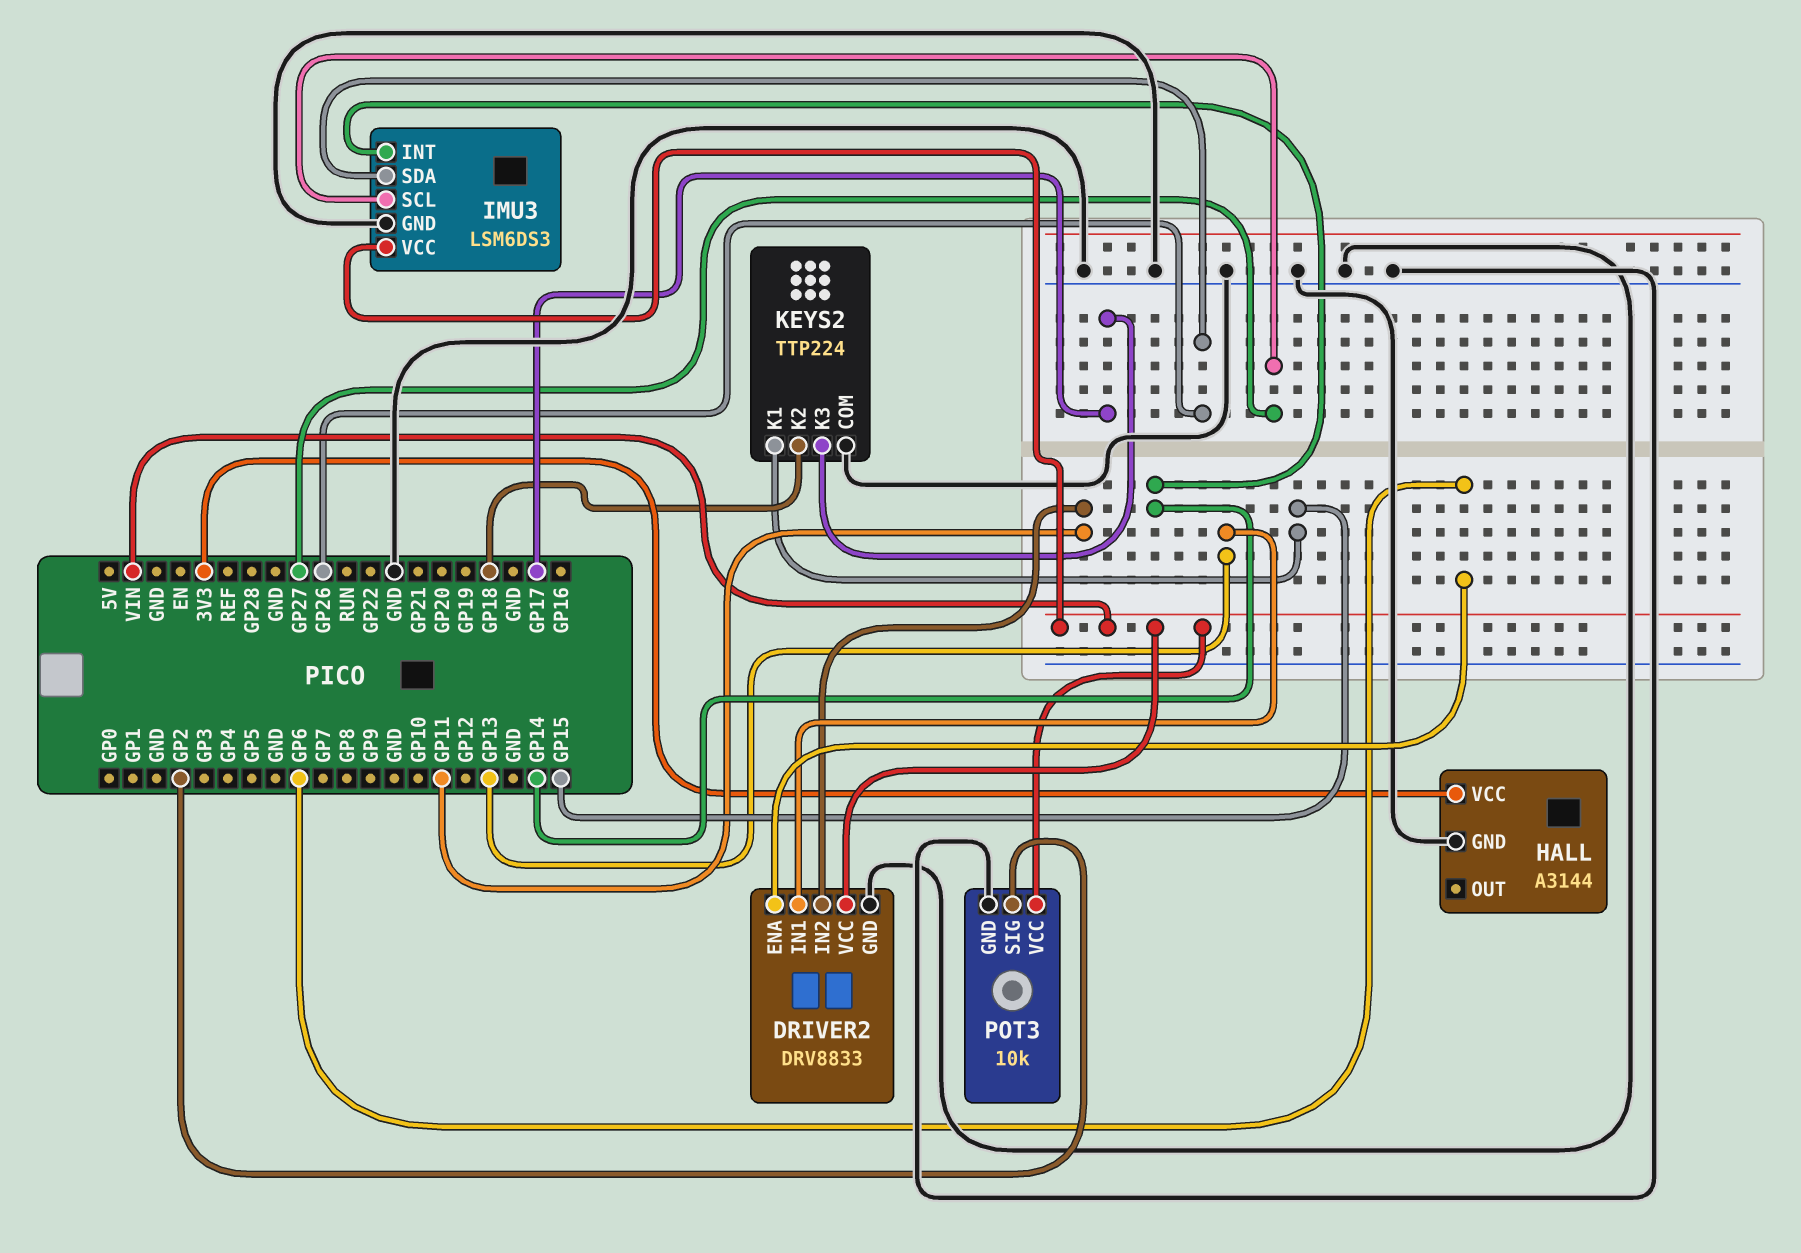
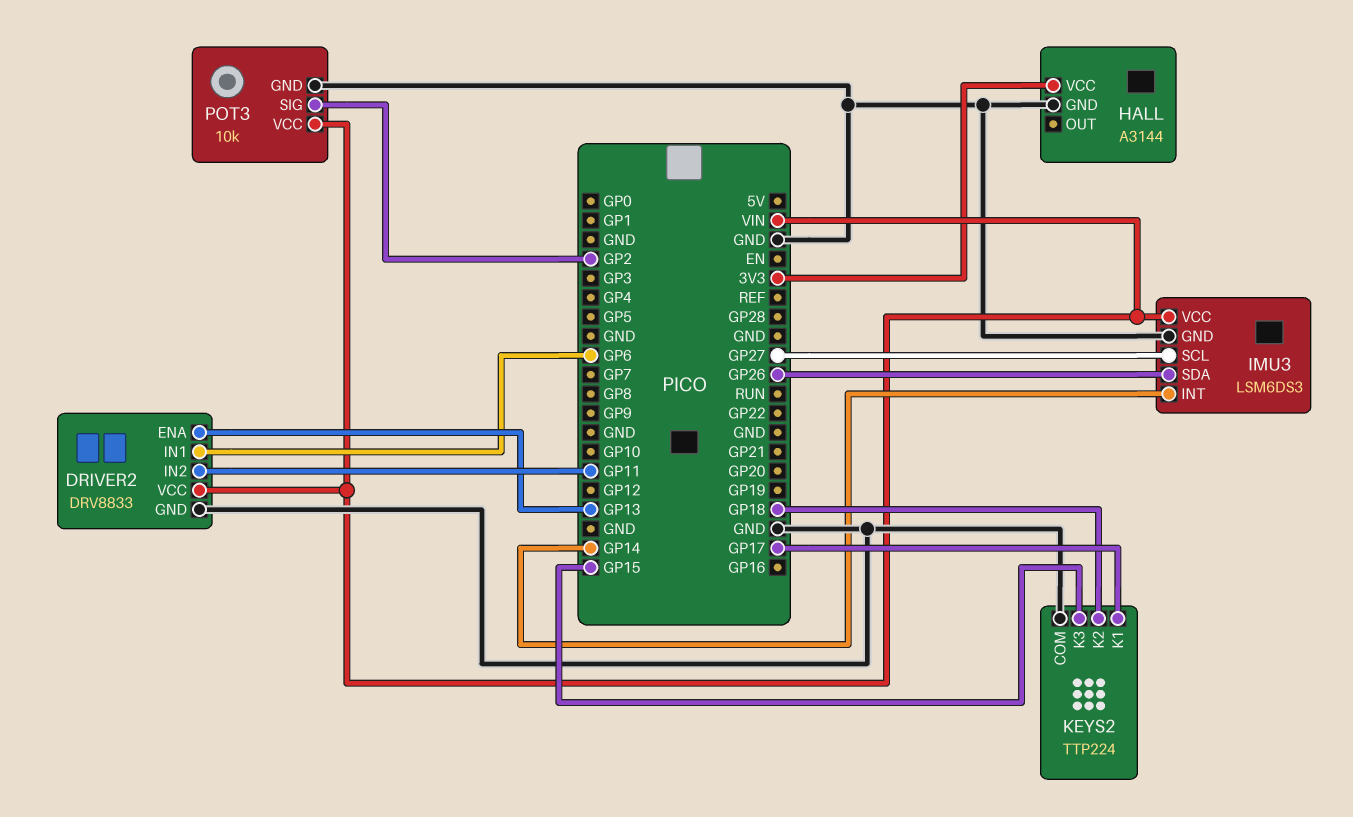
DRIVER2 pin ENA: GP6 -> GP13
DRIVER2 pin IN1: GP13 -> GP6
KEYS2 pin K1: GP15 -> GP17
KEYS2 pin K3: GP17 -> GP15

